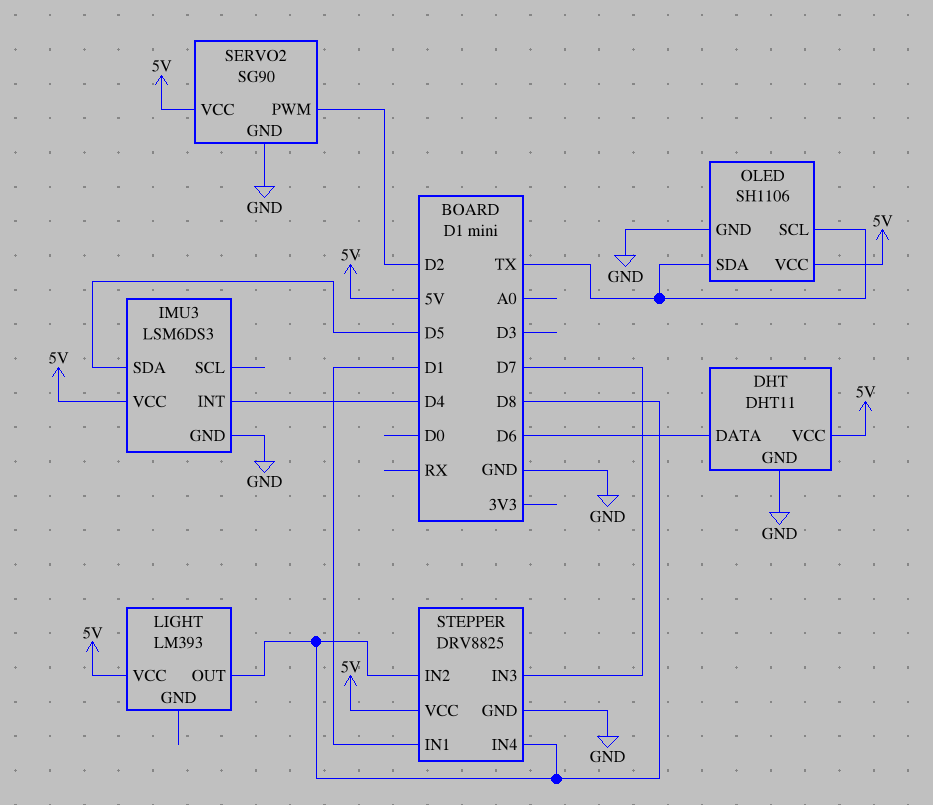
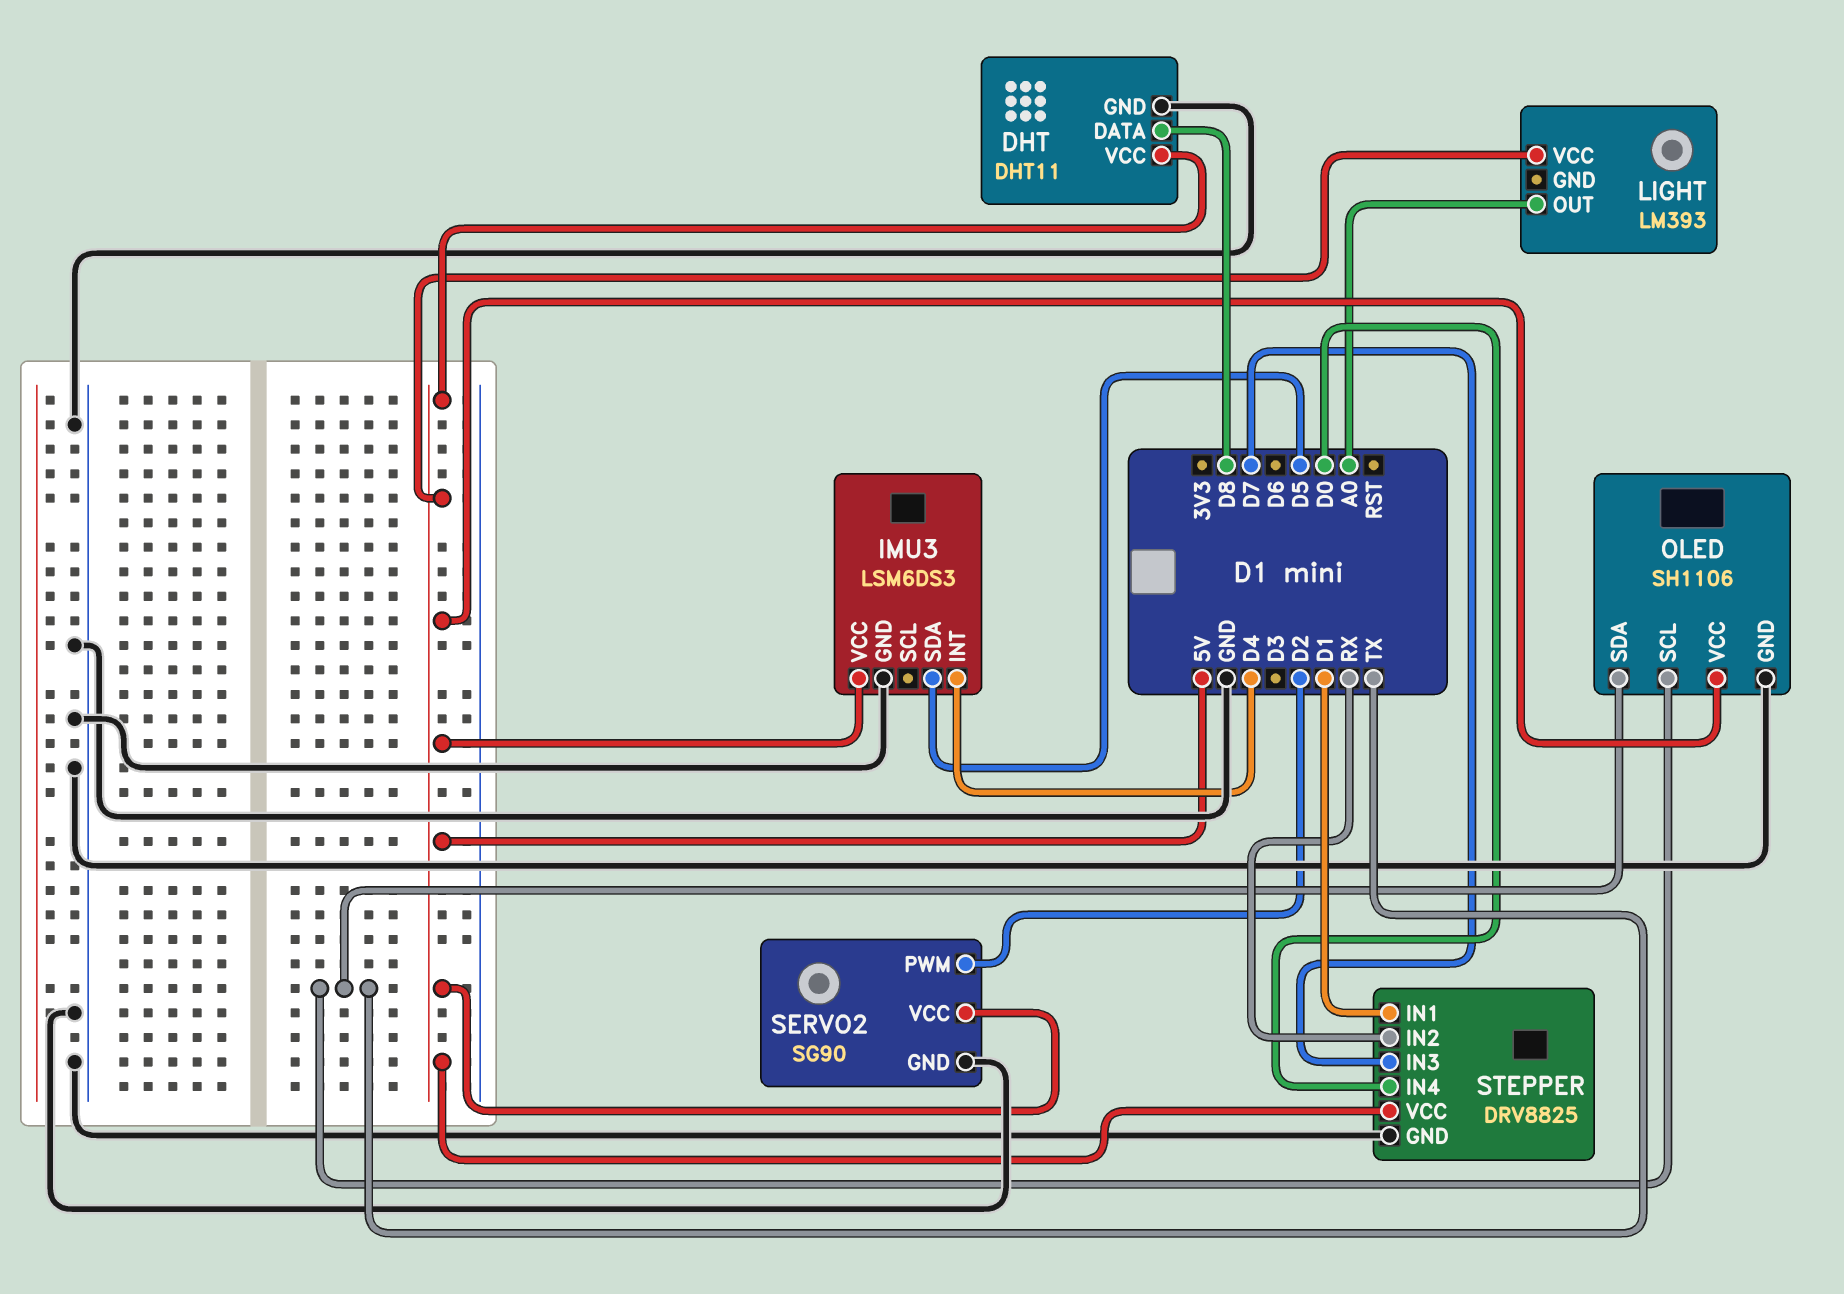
DHT pin DATA: D6 -> D8
LIGHT pin OUT: D8 -> A0
STEPPER pin IN2: D8 -> RX
STEPPER pin IN4: D8 -> D0

